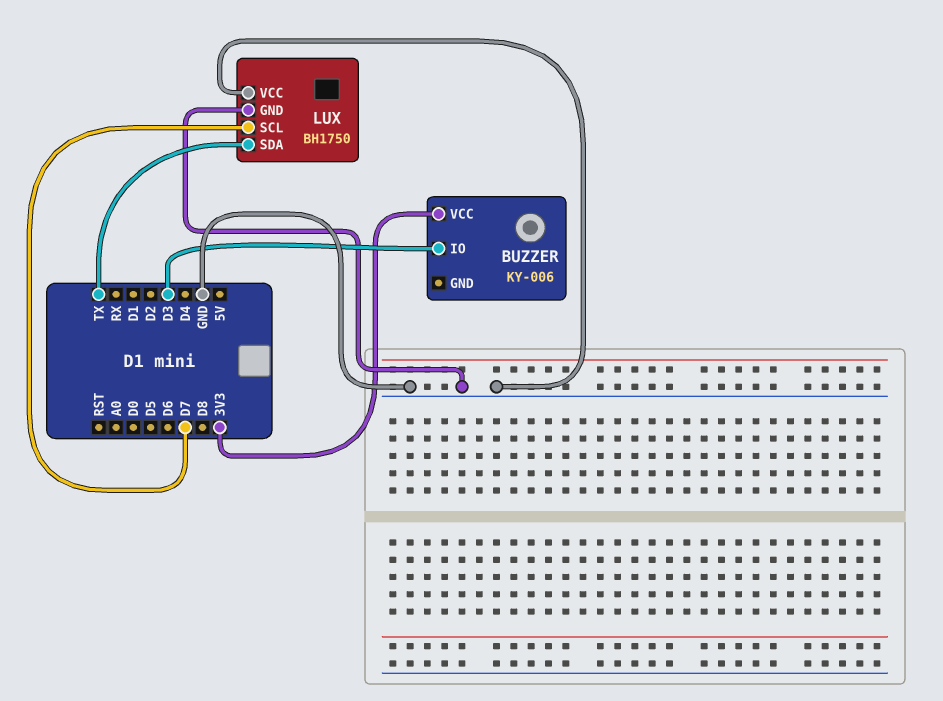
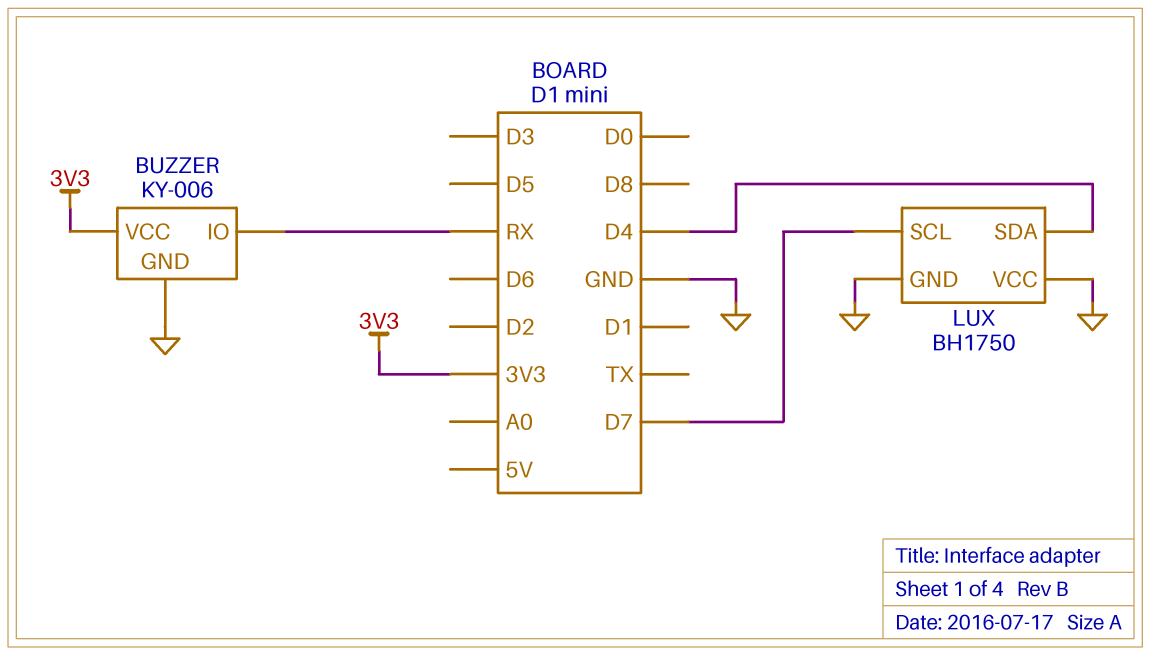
BUZZER pin GND: none -> GND
BUZZER pin IO: D3 -> RX
LUX pin SDA: TX -> D4

